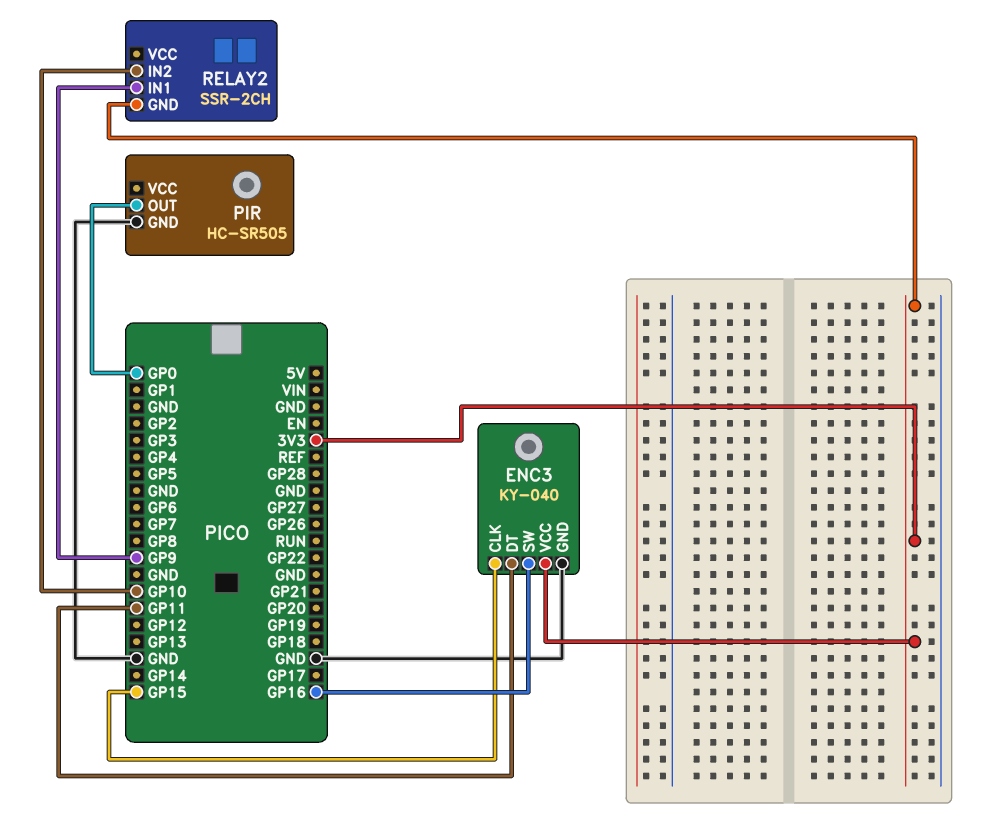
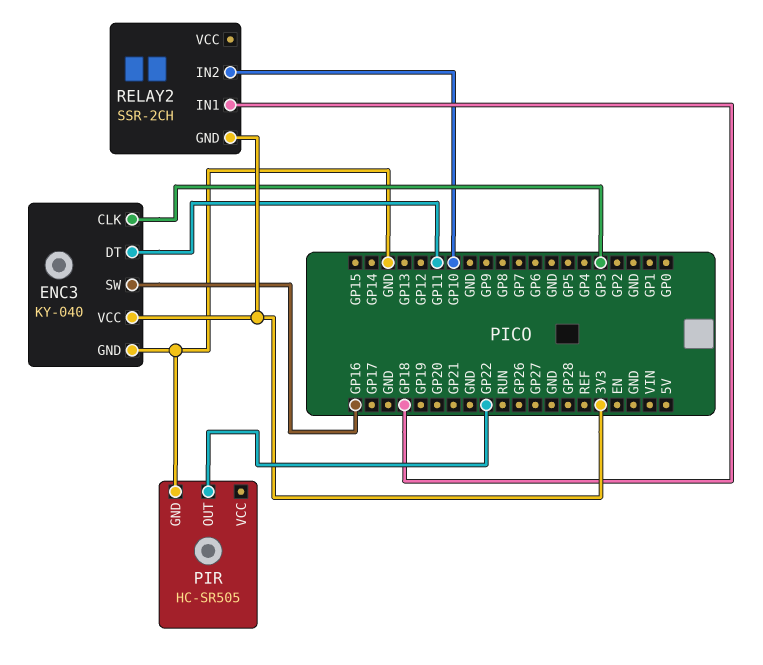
ENC3 pin CLK: GP15 -> GP3
PIR pin OUT: GP0 -> GP22
RELAY2 pin IN1: GP9 -> GP18

